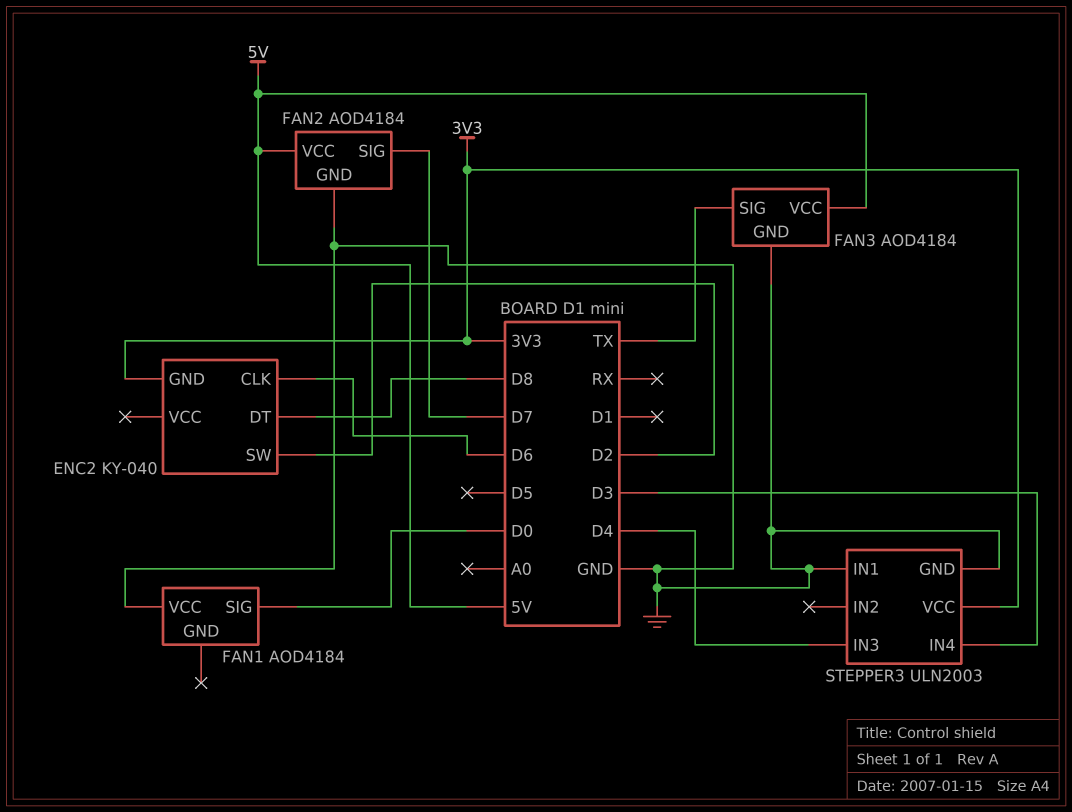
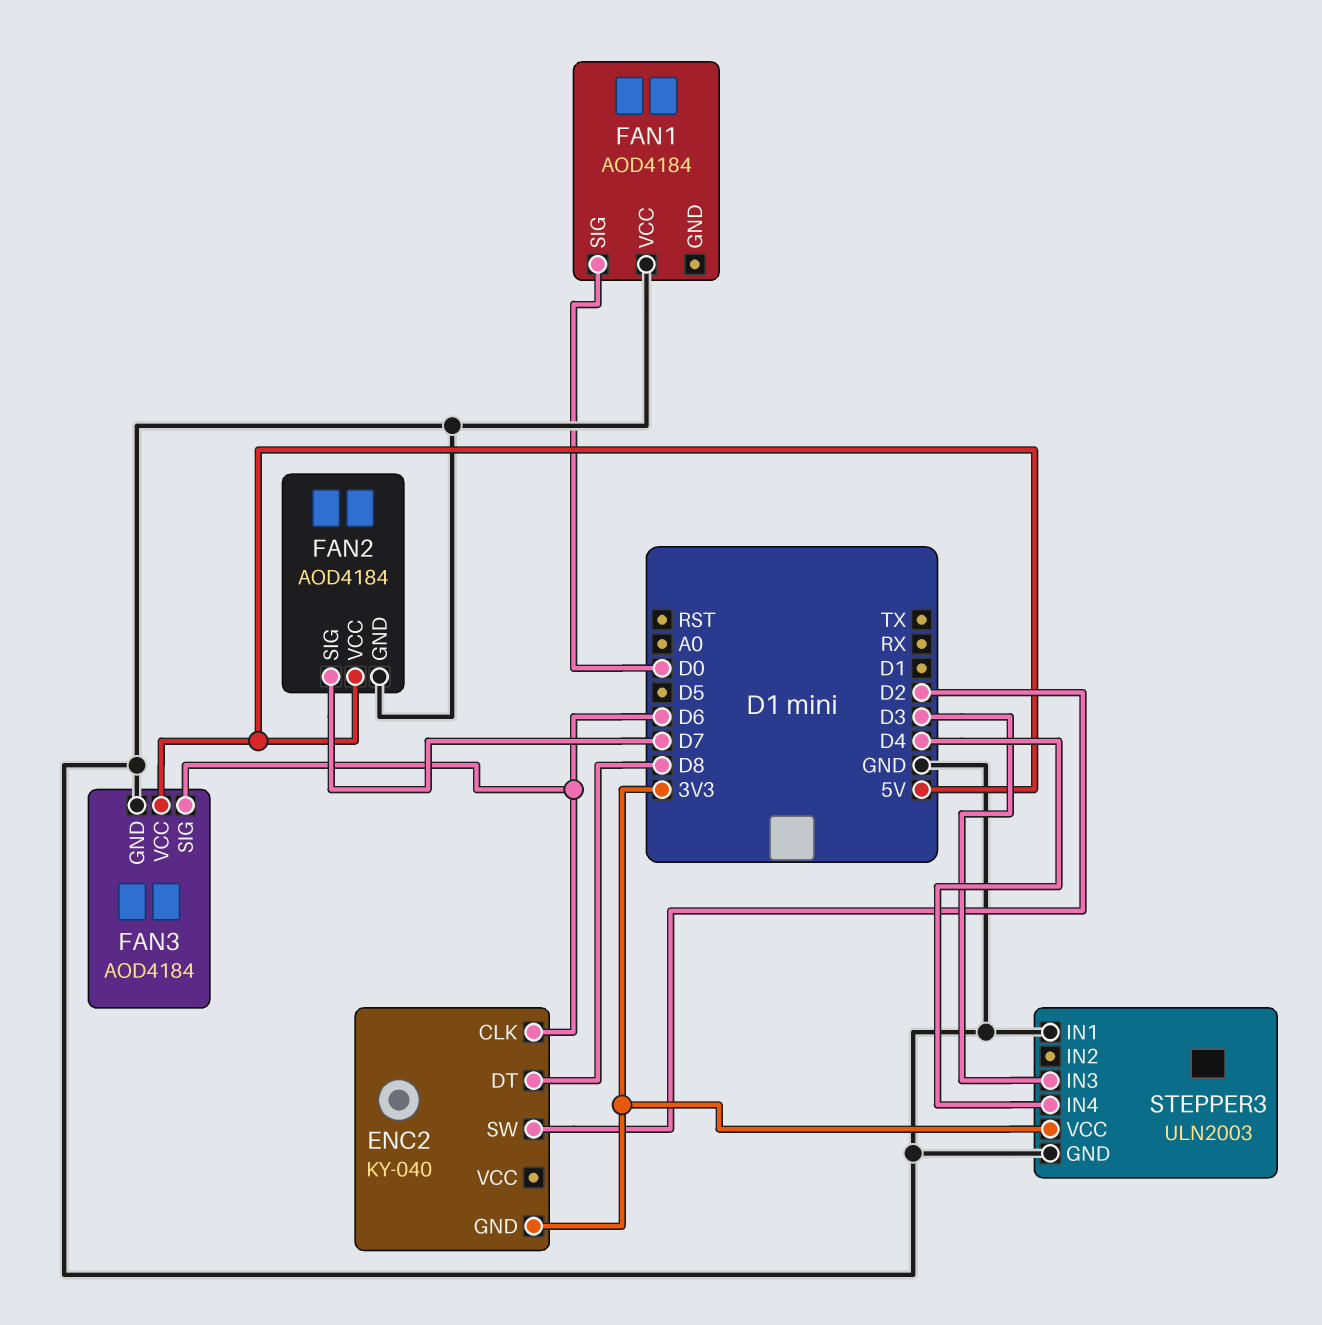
FAN3 pin SIG: TX -> D6
STEPPER3 pin IN3: D4 -> D3
STEPPER3 pin IN4: D3 -> D4

